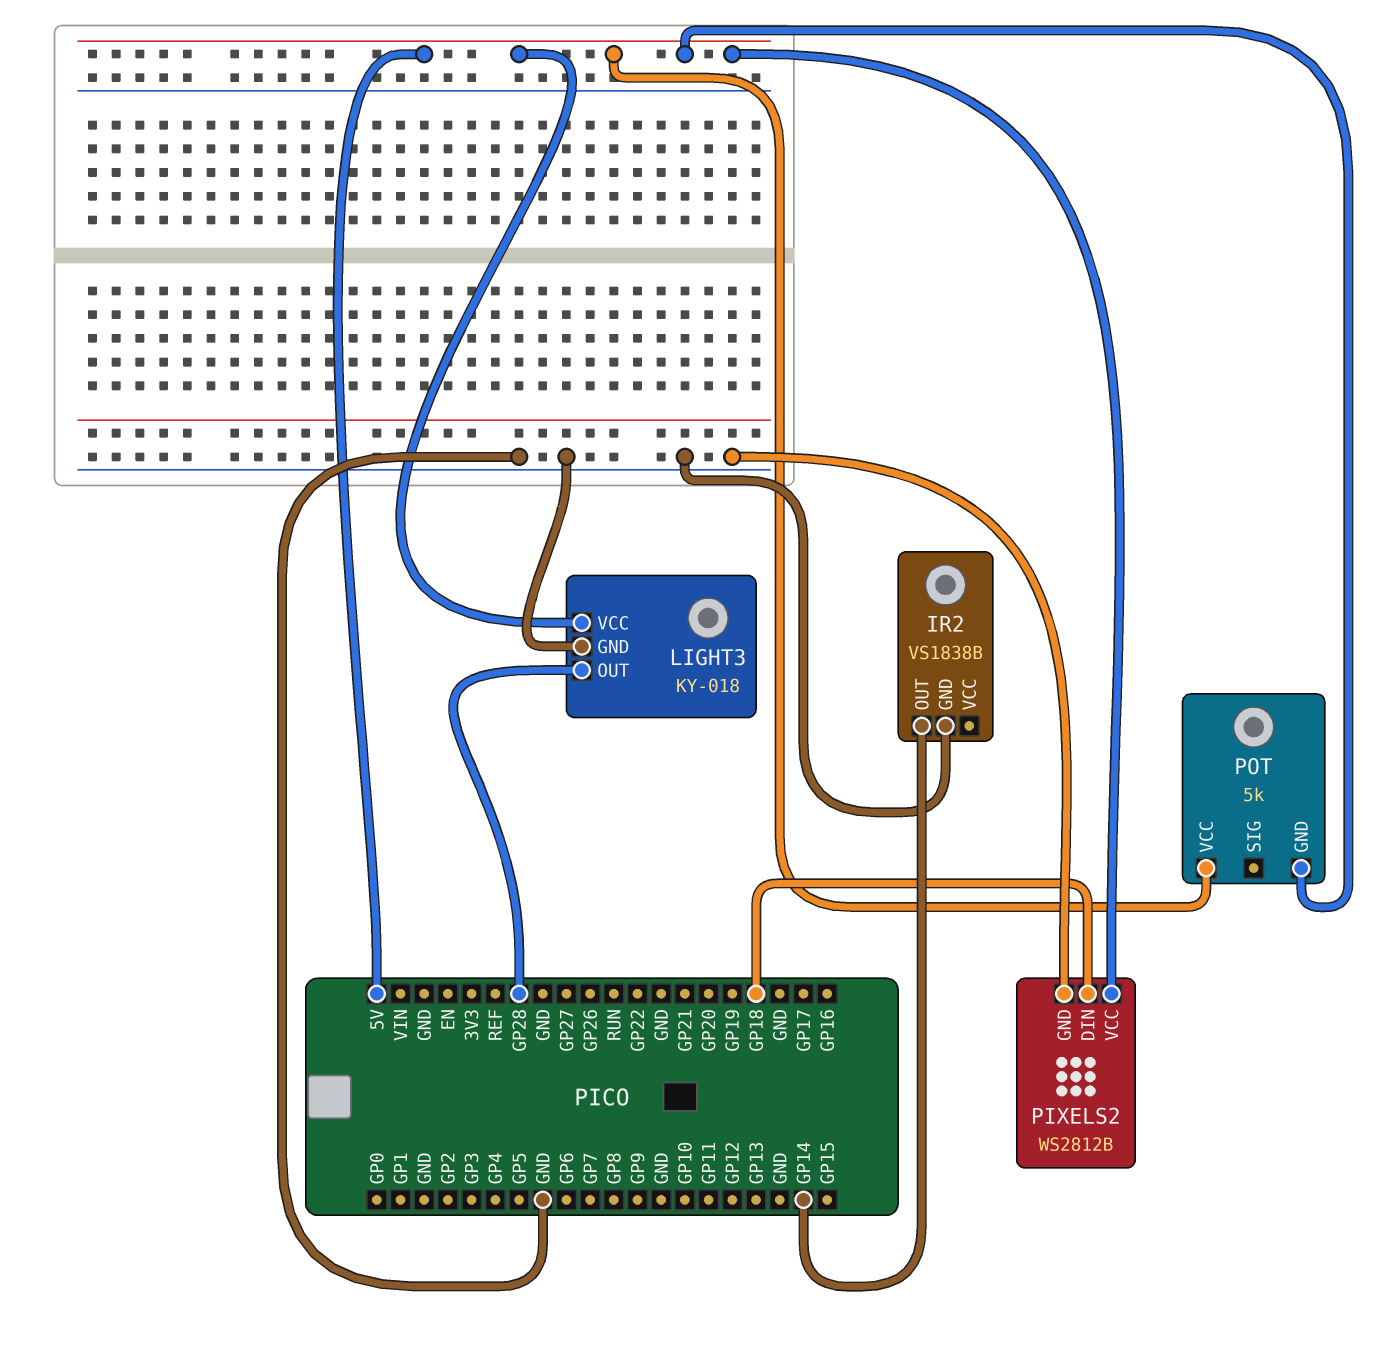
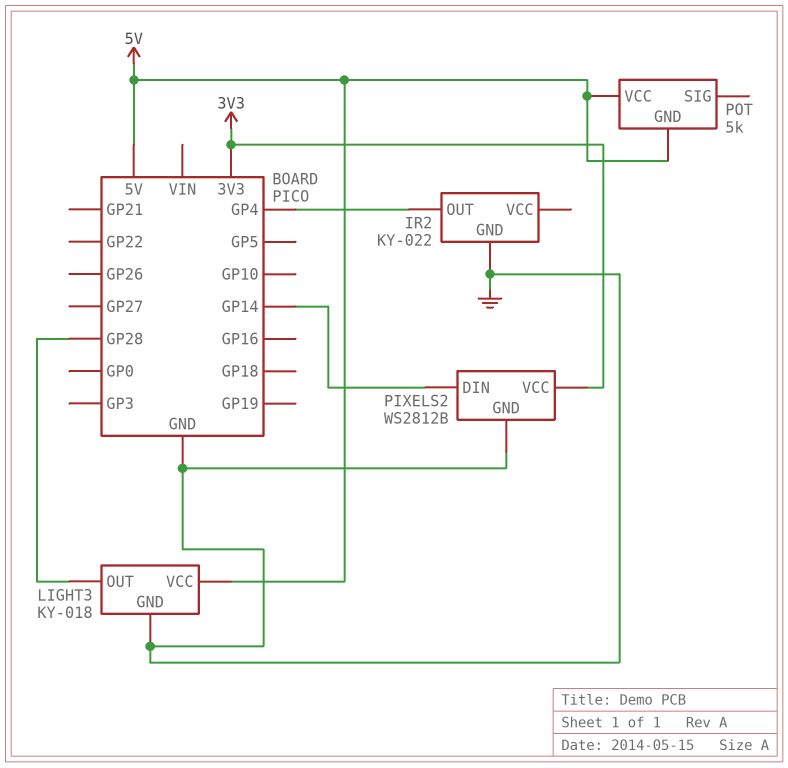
IR2: VS1838B -> KY-022
IR2 pin OUT: GP14 -> GP4
PIXELS2 pin DIN: GP18 -> GP14
PIXELS2 pin VCC: 5V -> 3V3

